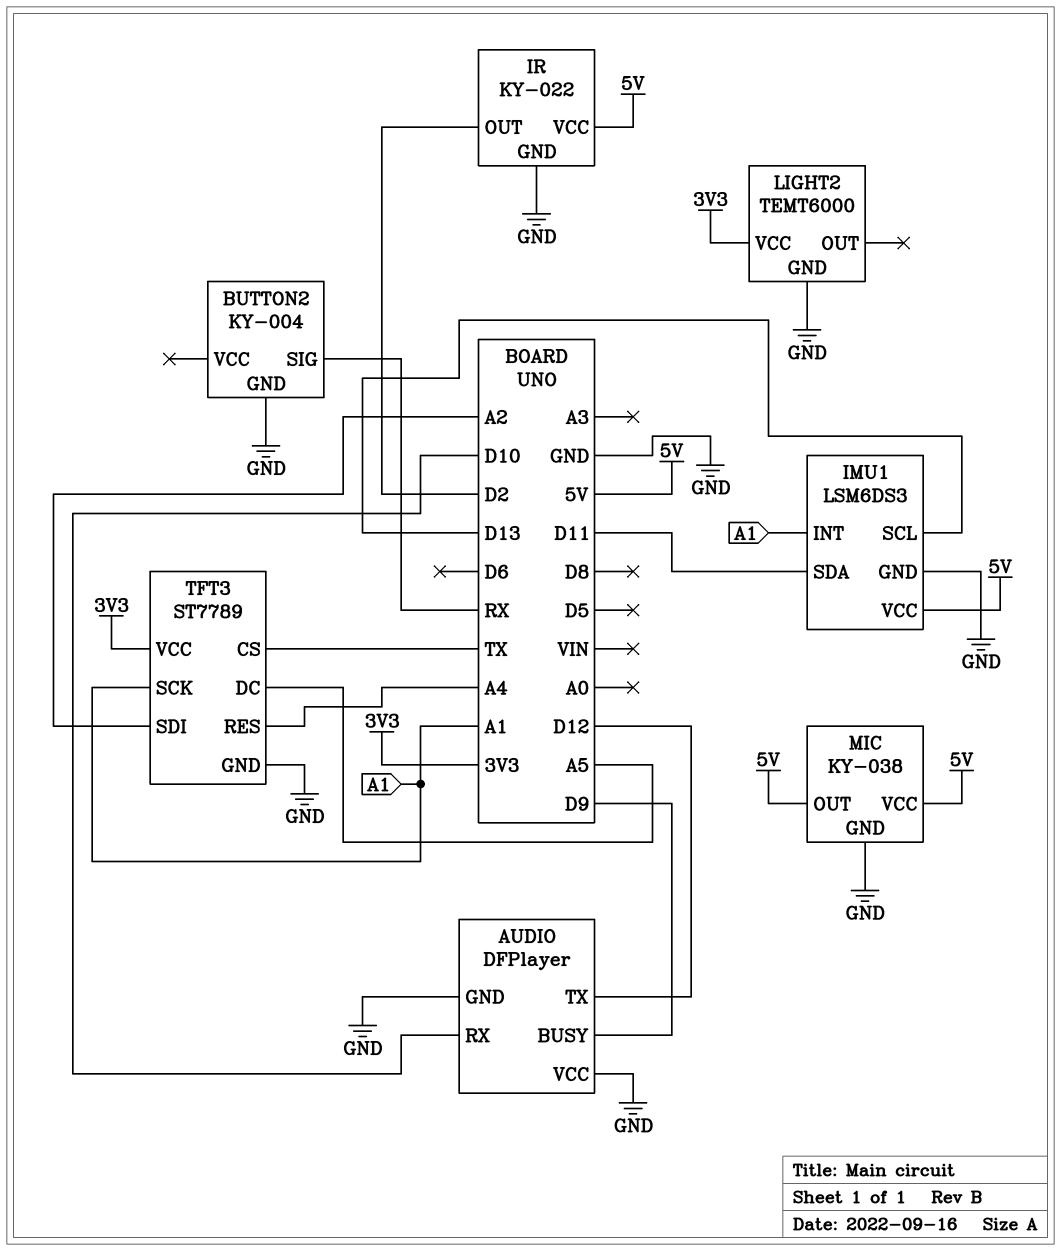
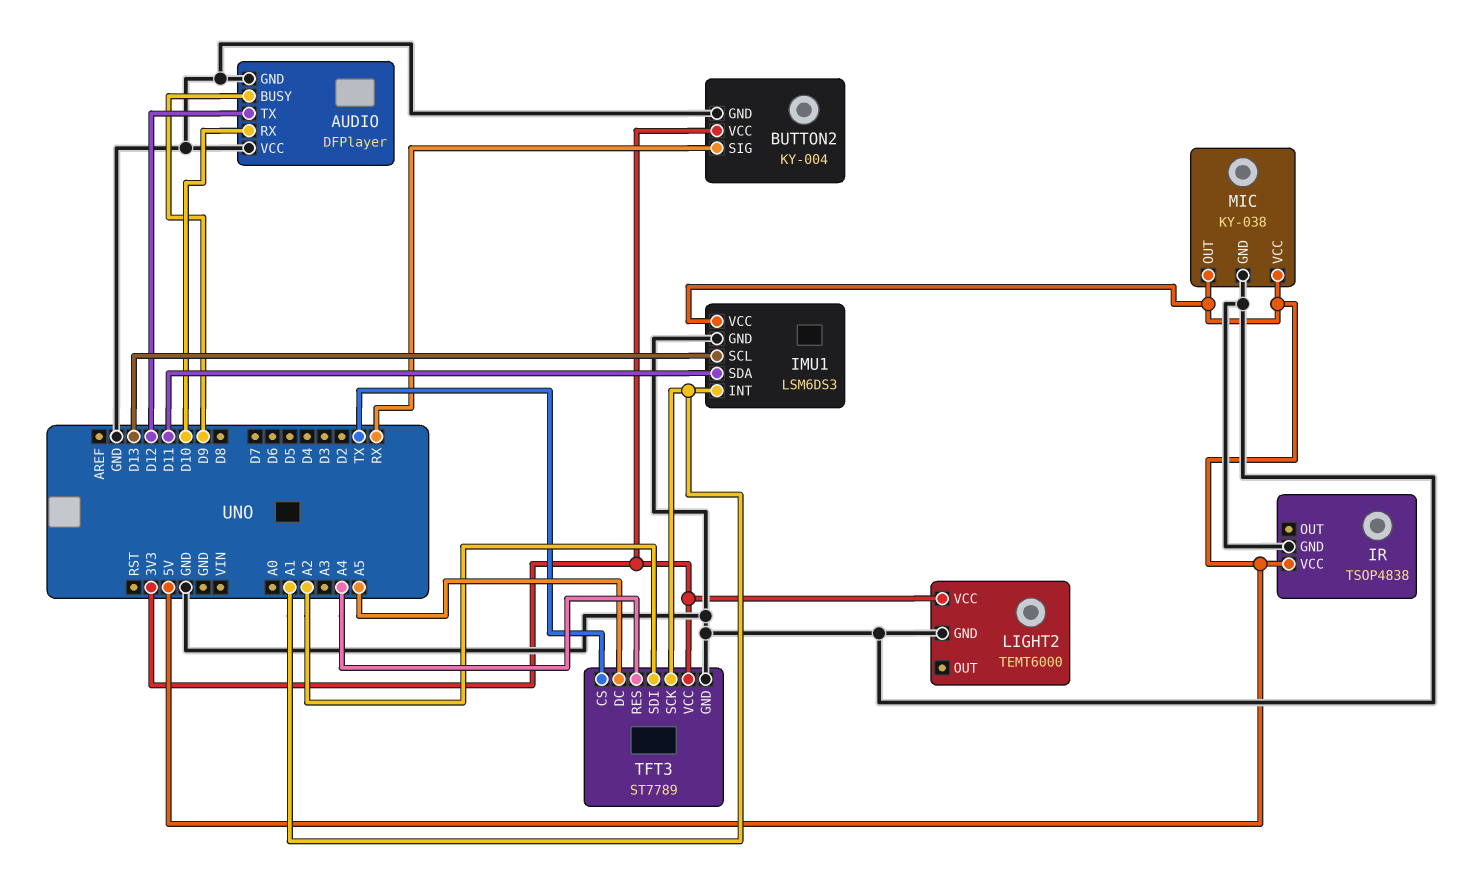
BUTTON2 pin VCC: none -> 3V3
IR: KY-022 -> TSOP4838
IR pin OUT: D2 -> none

